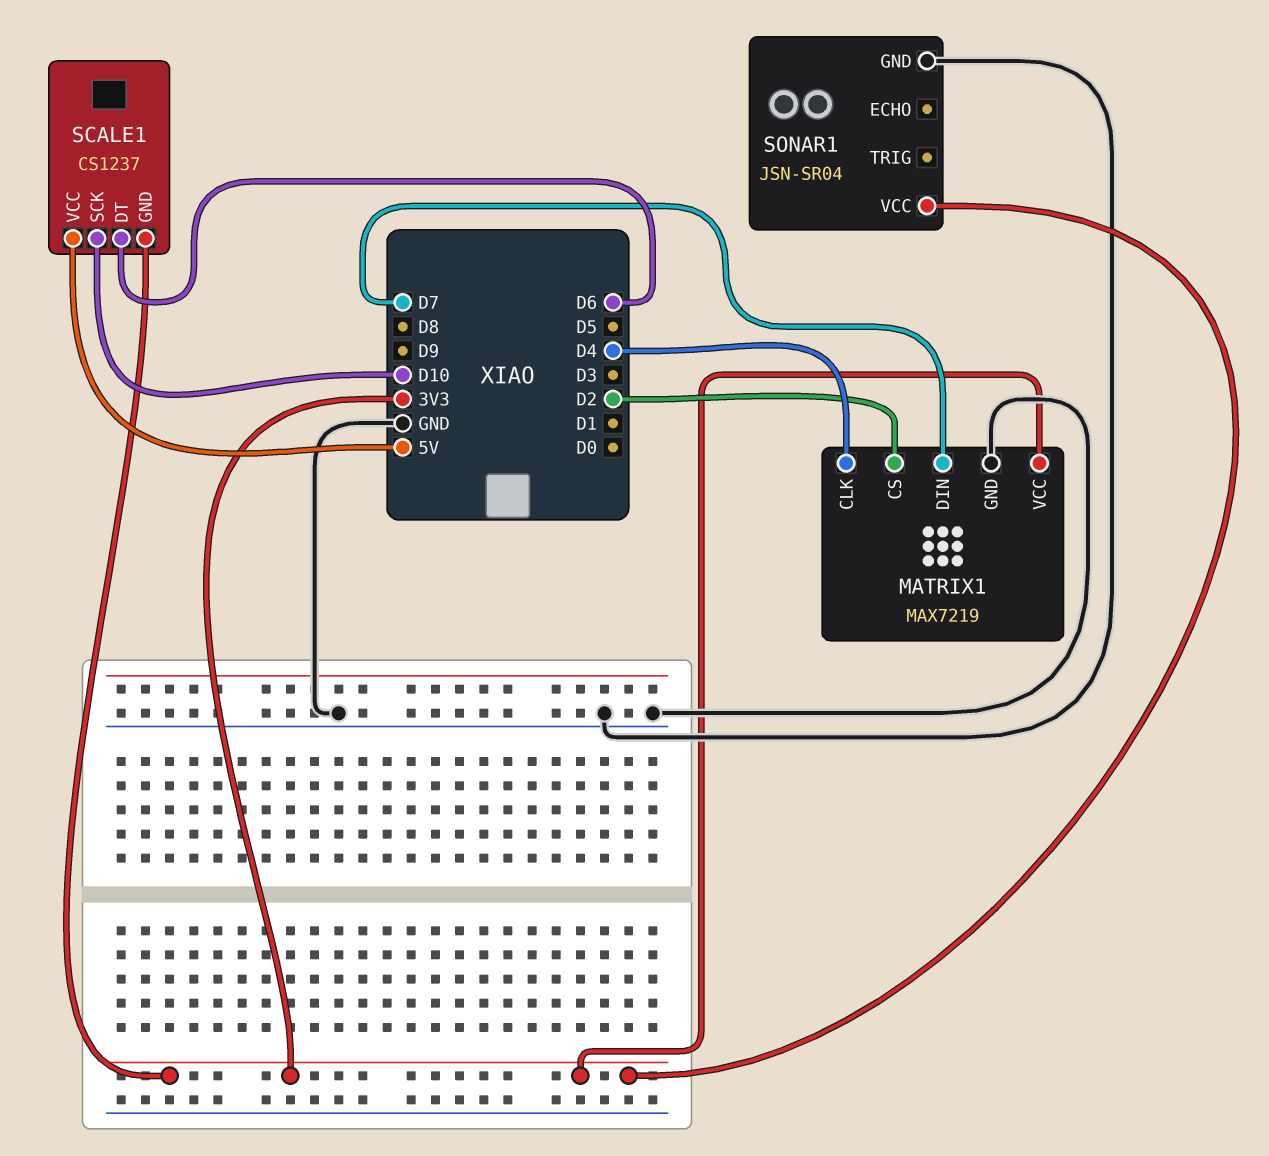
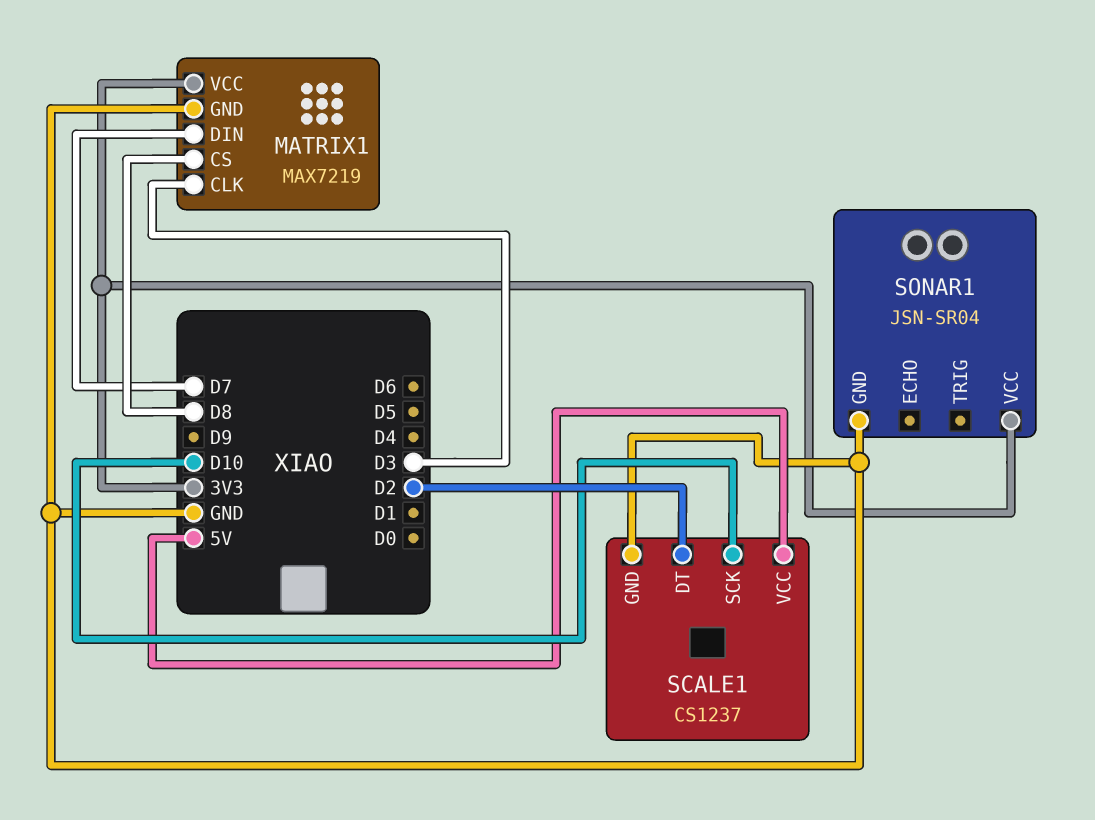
MATRIX1 pin CLK: D4 -> D3
MATRIX1 pin CS: D2 -> D8
SCALE1 pin DT: D6 -> D2
SCALE1 pin GND: 3V3 -> GND

